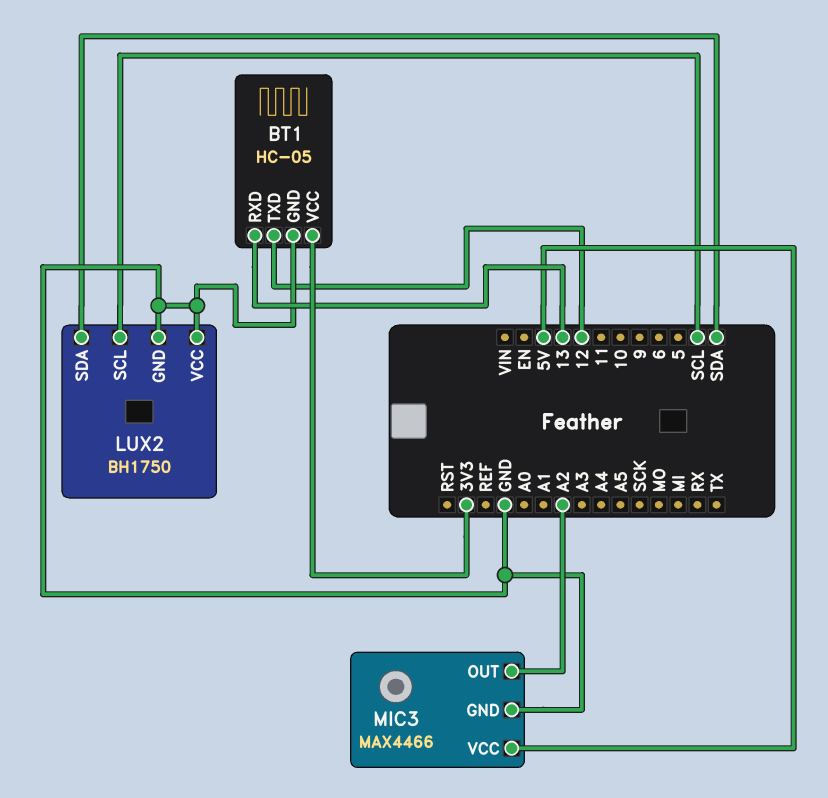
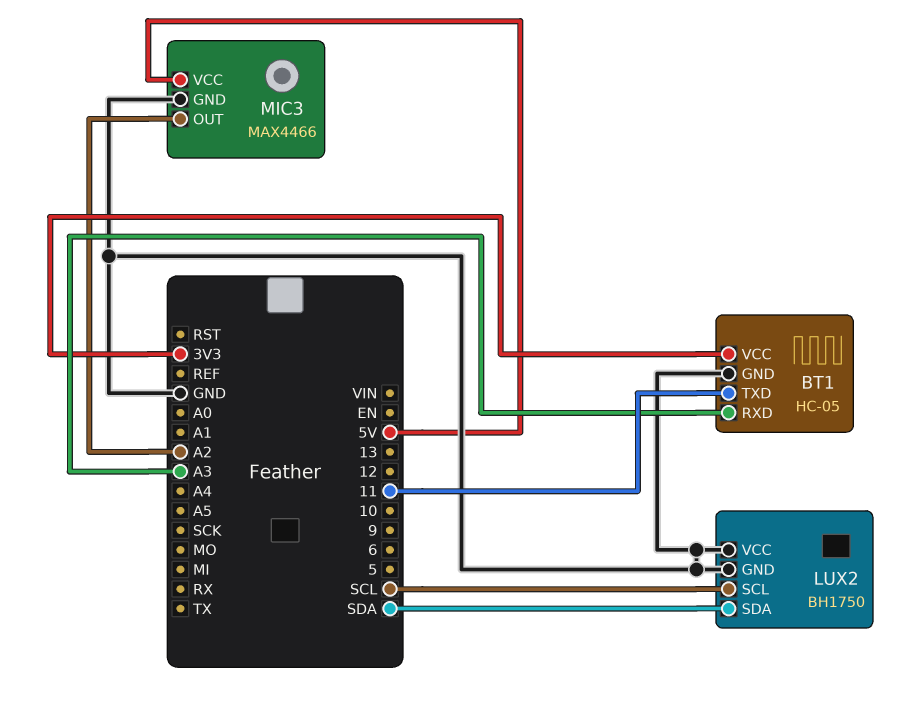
BT1 pin RXD: 13 -> A3
BT1 pin TXD: 12 -> 11

